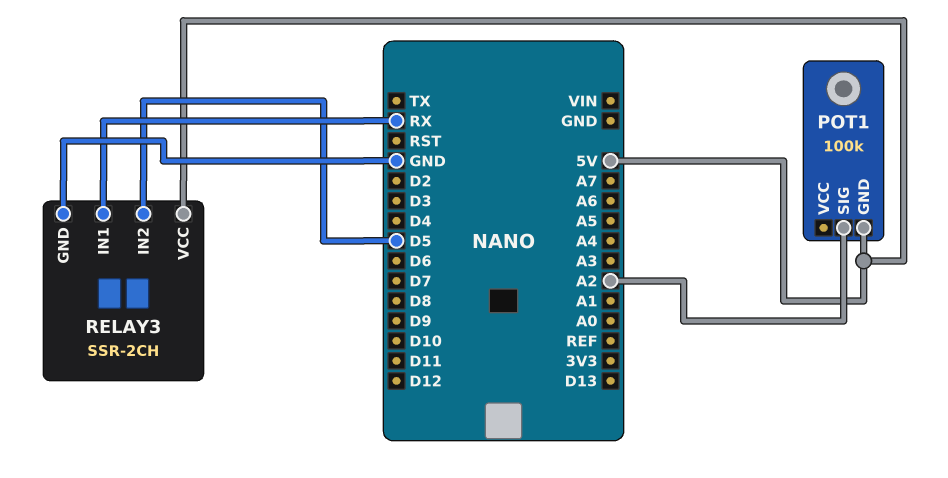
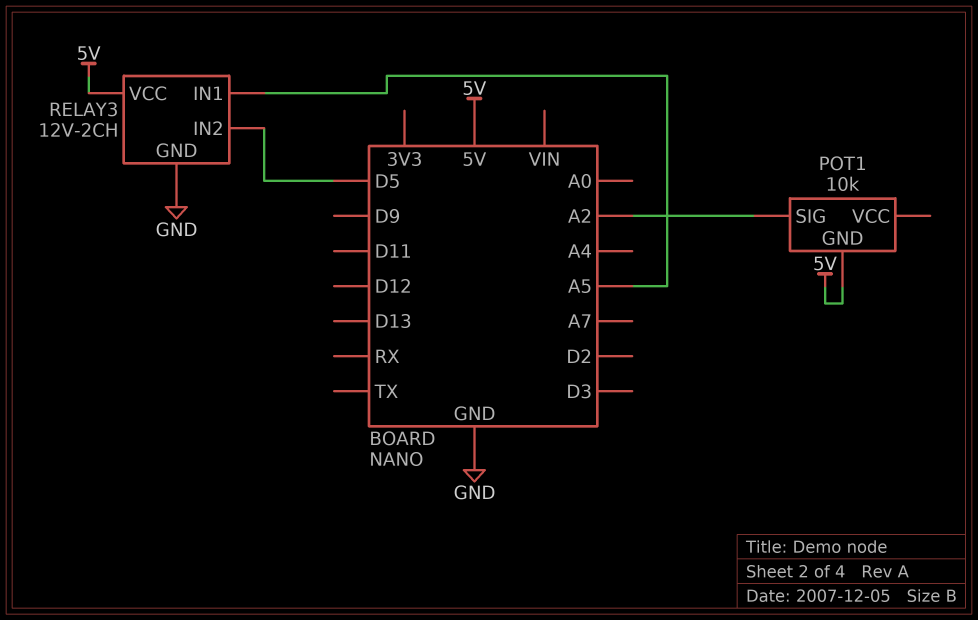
POT1: 100k -> 10k
RELAY3: SSR-2CH -> 12V-2CH
RELAY3 pin IN1: RX -> A5

